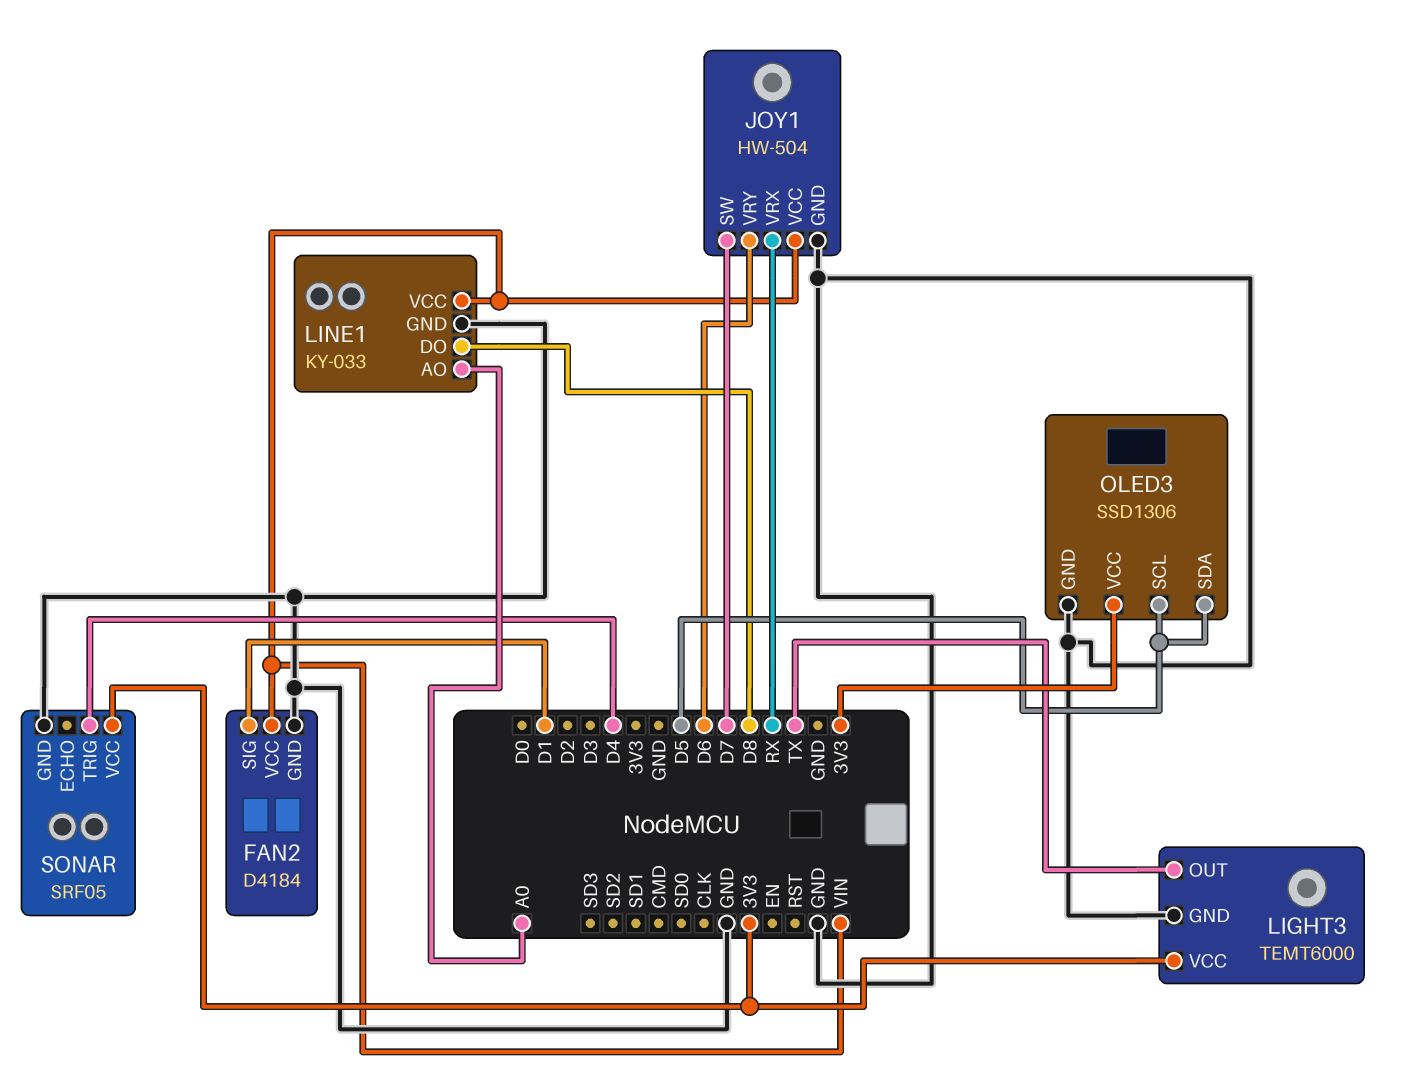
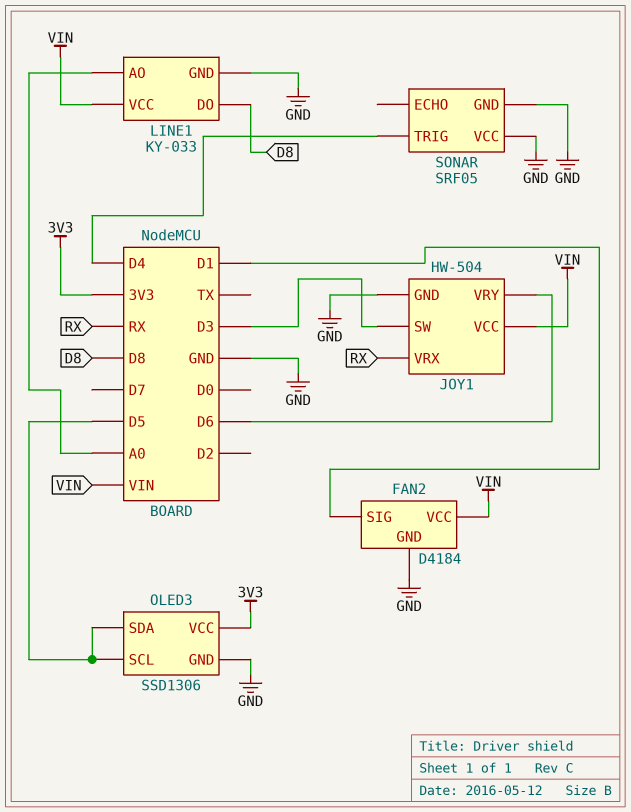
JOY1 pin SW: D7 -> D3
LIGHT3: TEMT6000 -> none
LIGHT3 pin GND: GND -> none
LIGHT3 pin OUT: TX -> none
LIGHT3 pin VCC: 3V3 -> none
SONAR pin VCC: 3V3 -> GND

